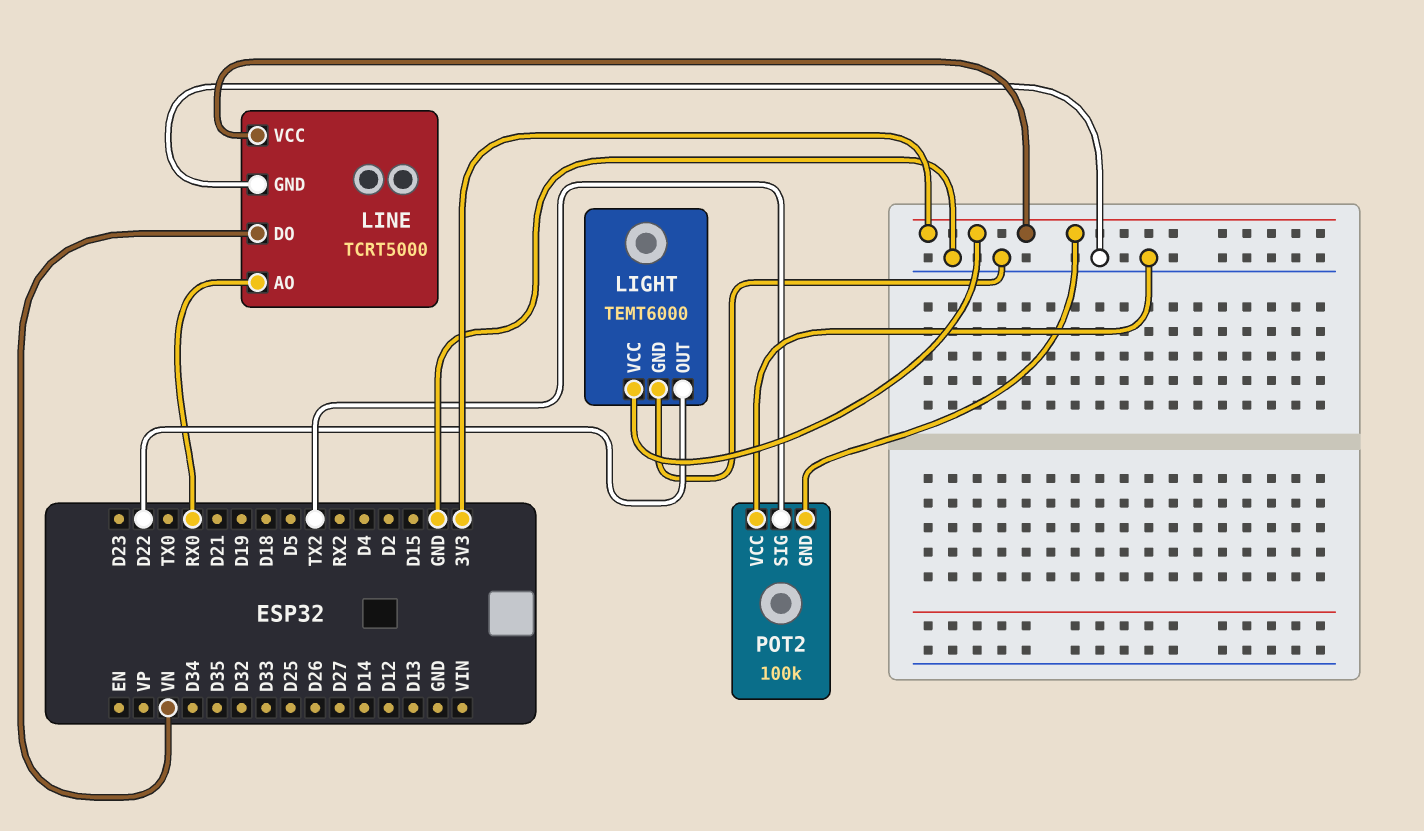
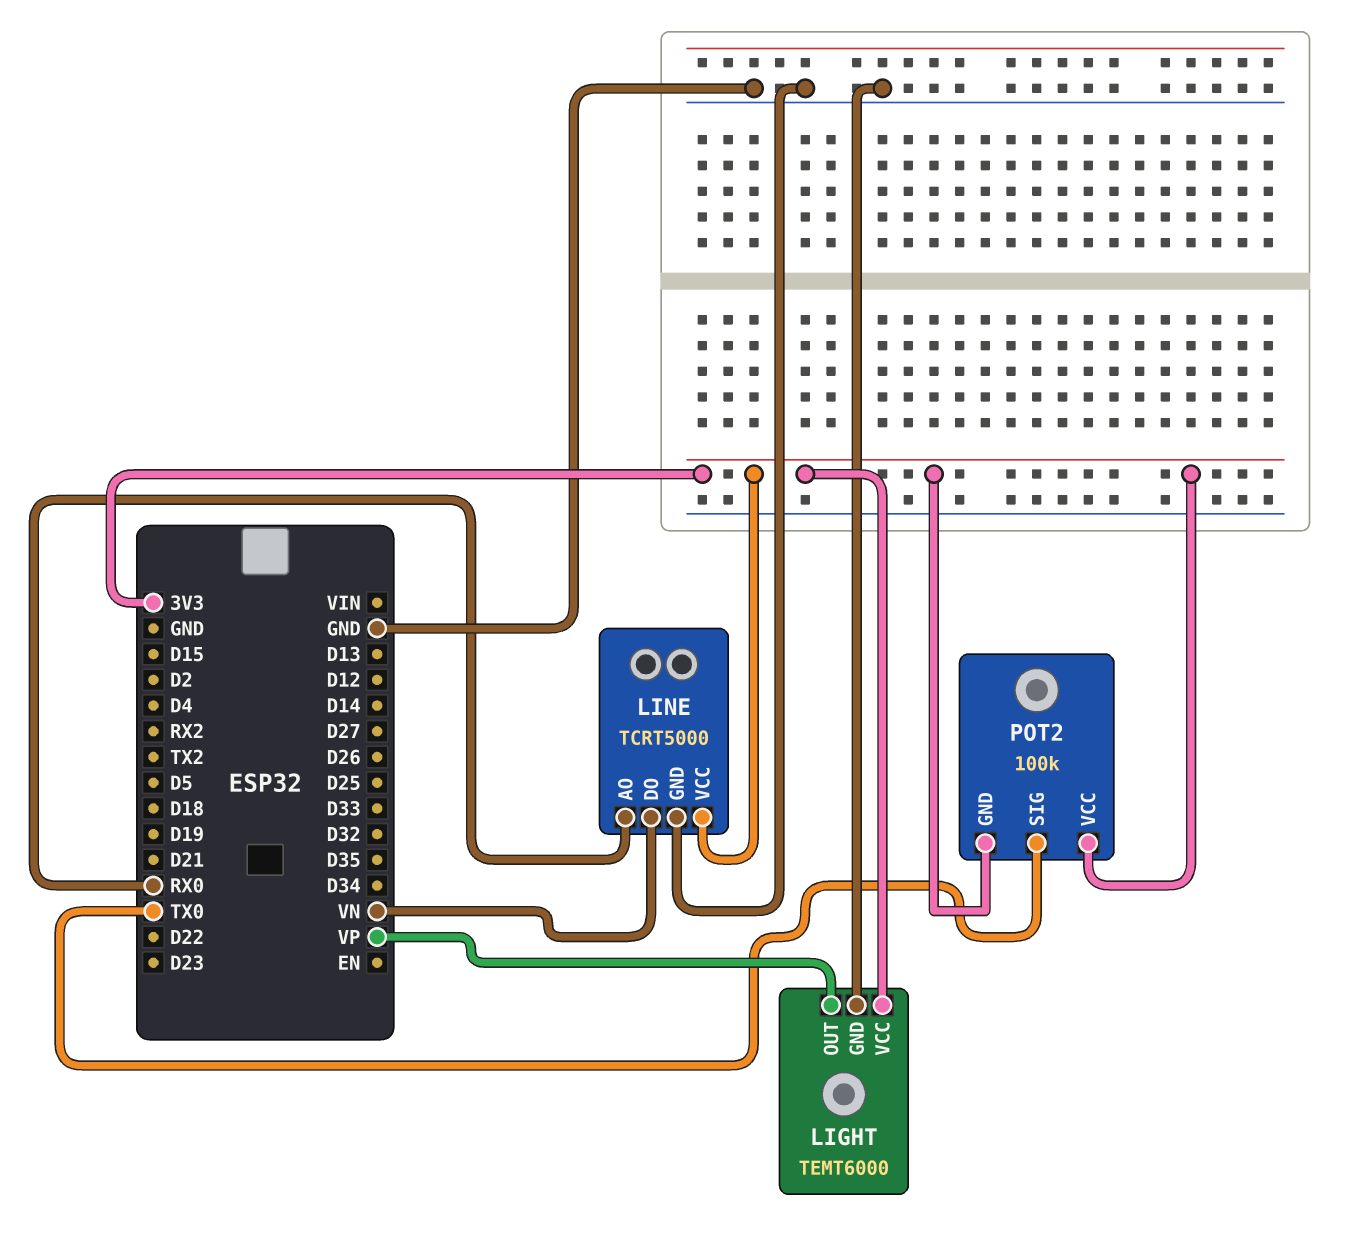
LIGHT pin OUT: D22 -> VP
POT2 pin SIG: TX2 -> TX0
POT2 pin VCC: GND -> 3V3

